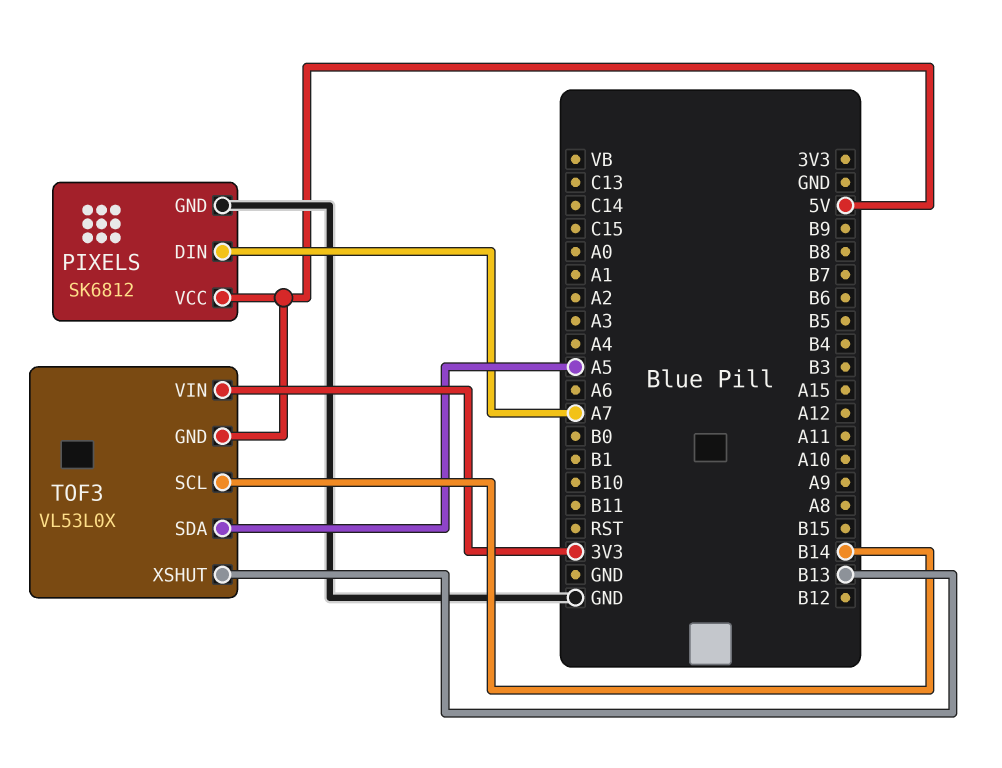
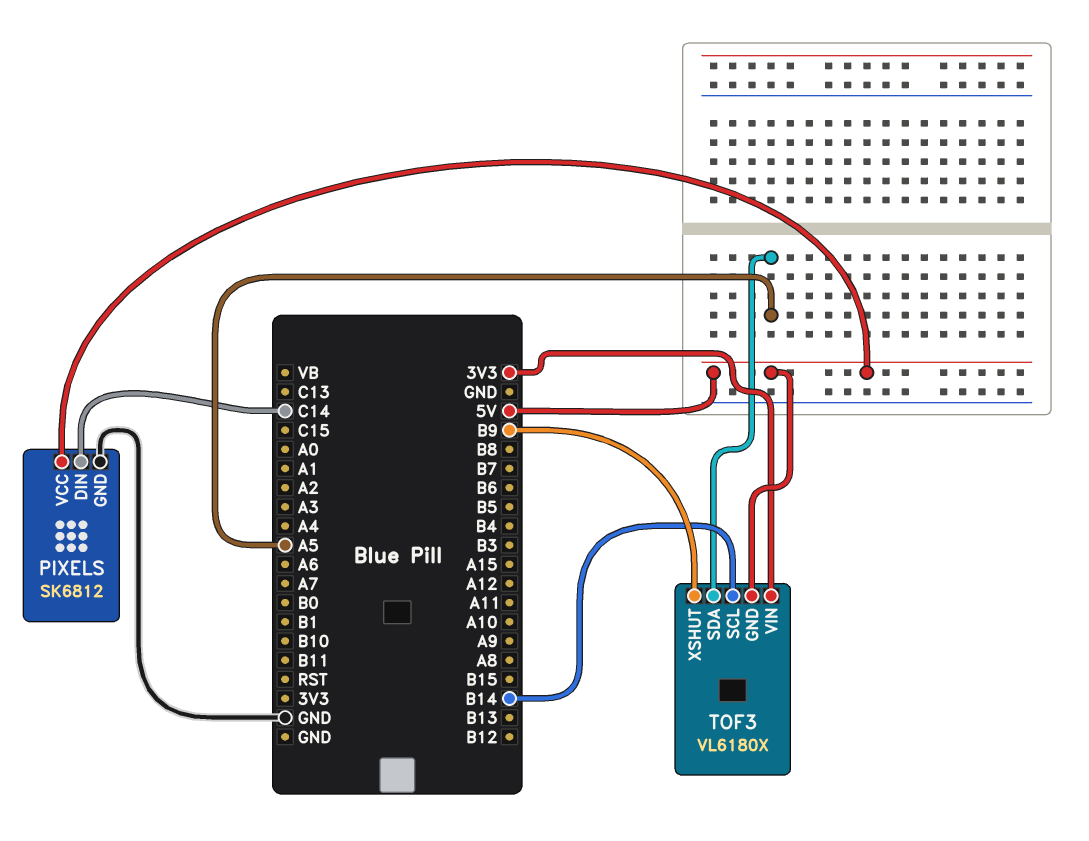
PIXELS pin DIN: A7 -> C14
TOF3: VL53L0X -> VL6180X
TOF3 pin XSHUT: B13 -> B9

